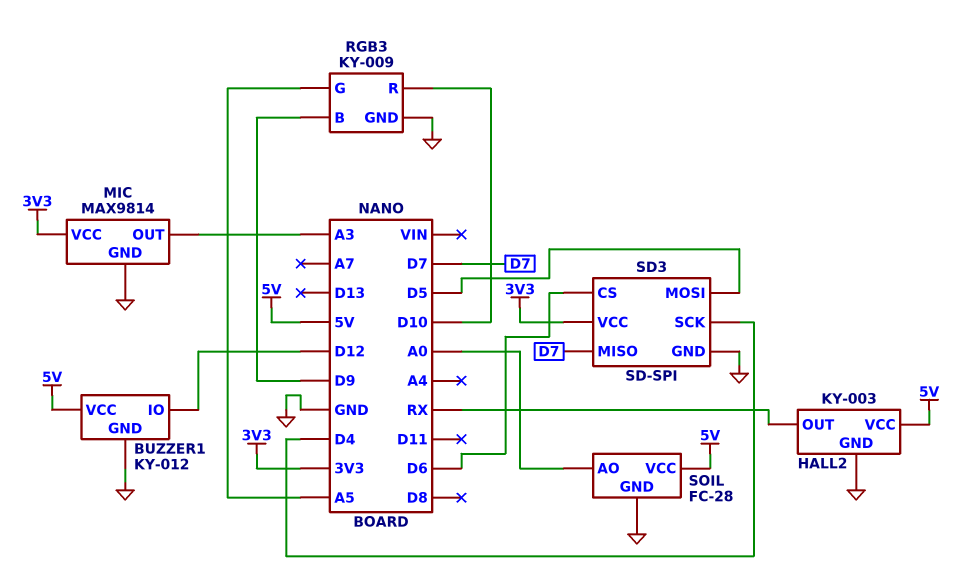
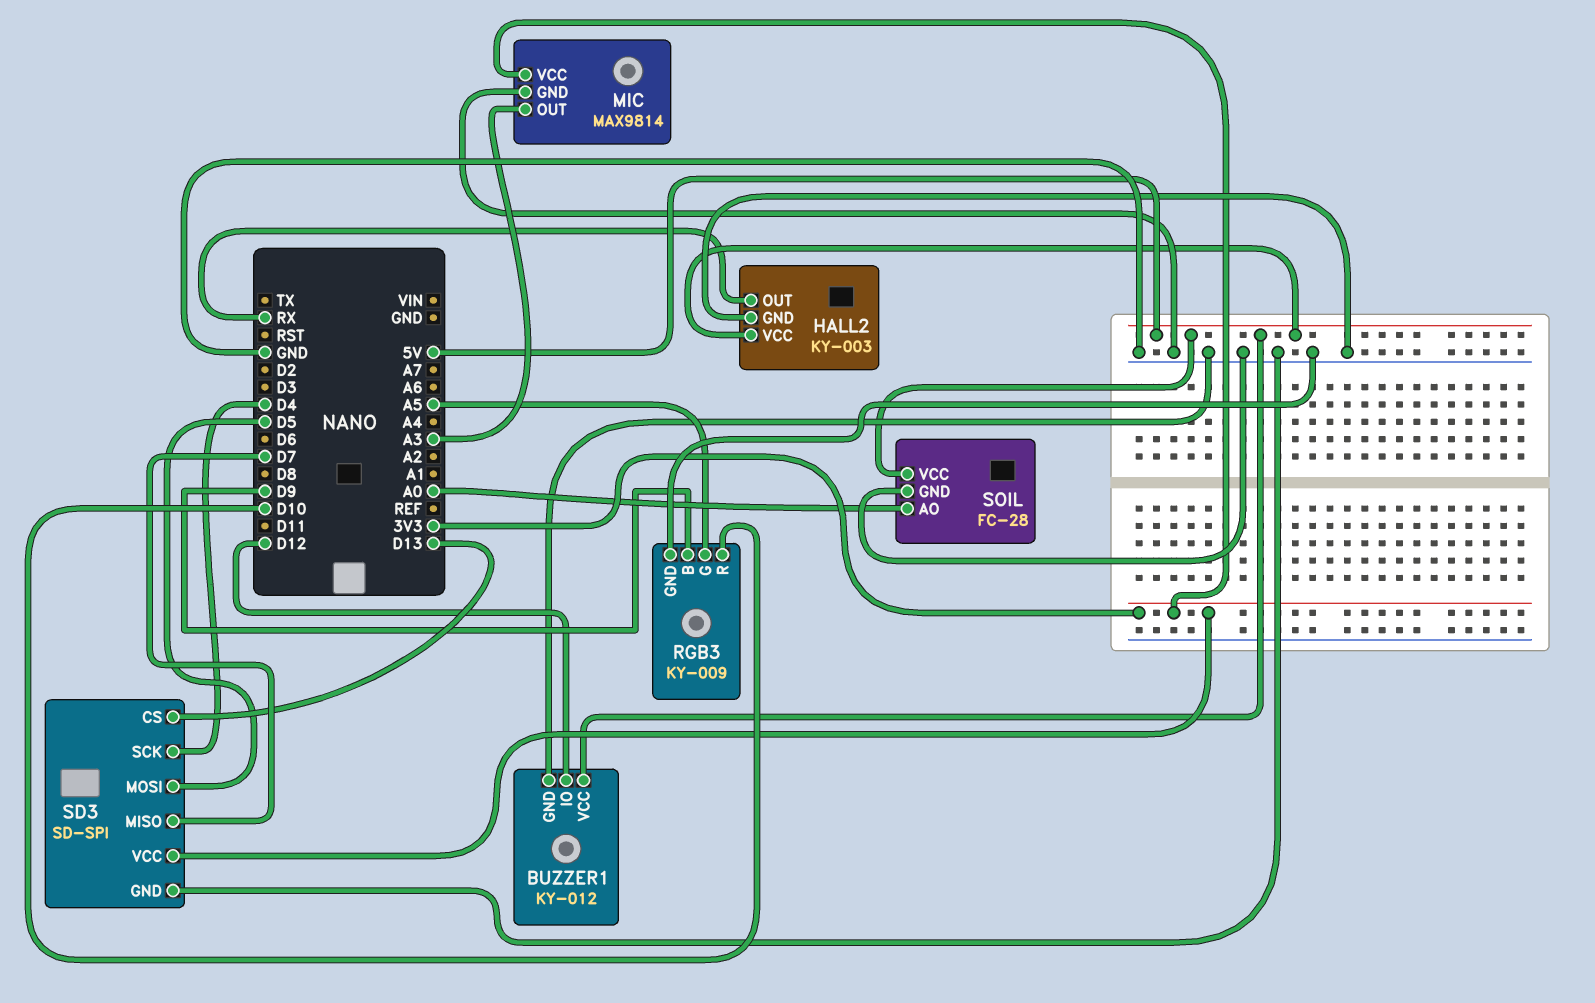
SD3 pin CS: D6 -> D13

